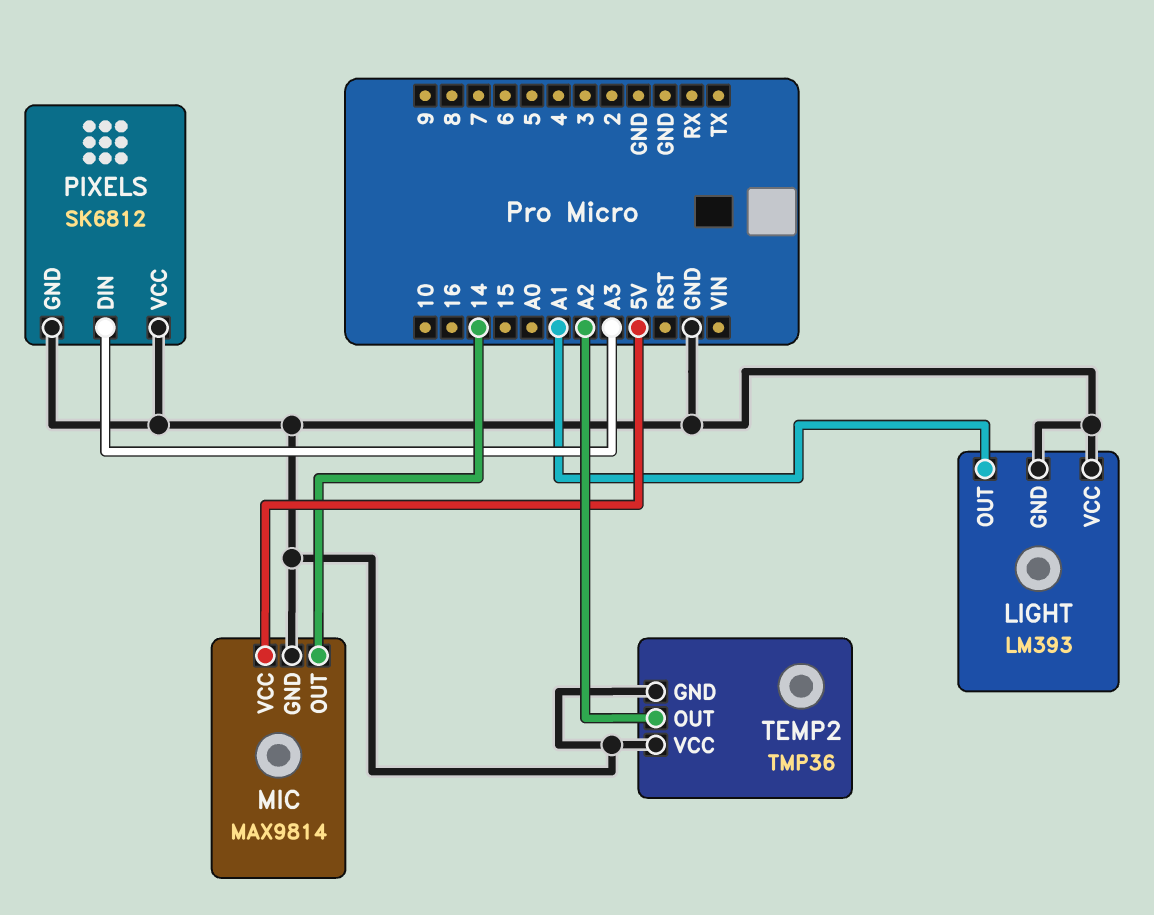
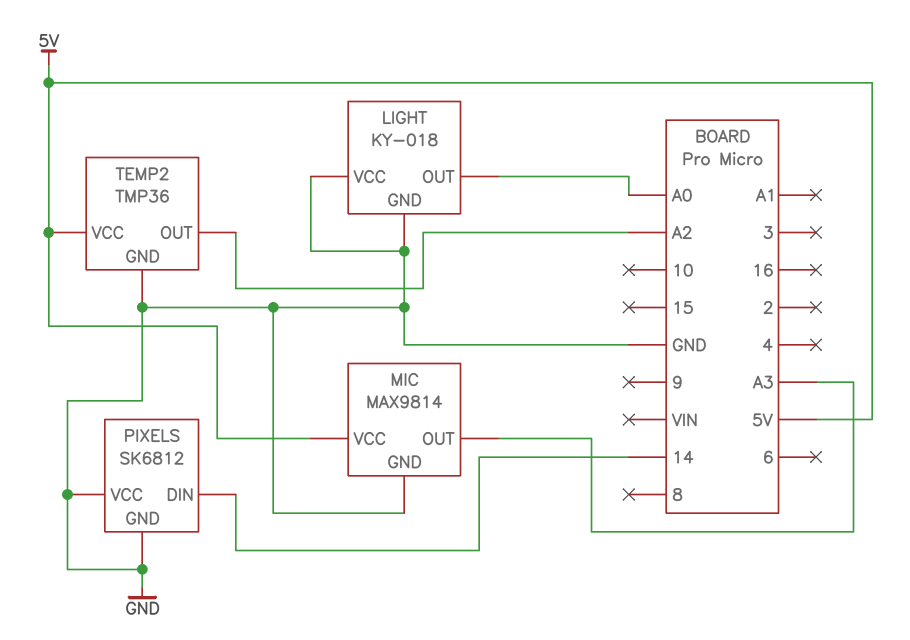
LIGHT: LM393 -> KY-018
LIGHT pin OUT: A1 -> A0
MIC pin OUT: 14 -> A3
PIXELS pin DIN: A3 -> 14
TEMP2 pin VCC: GND -> 5V

